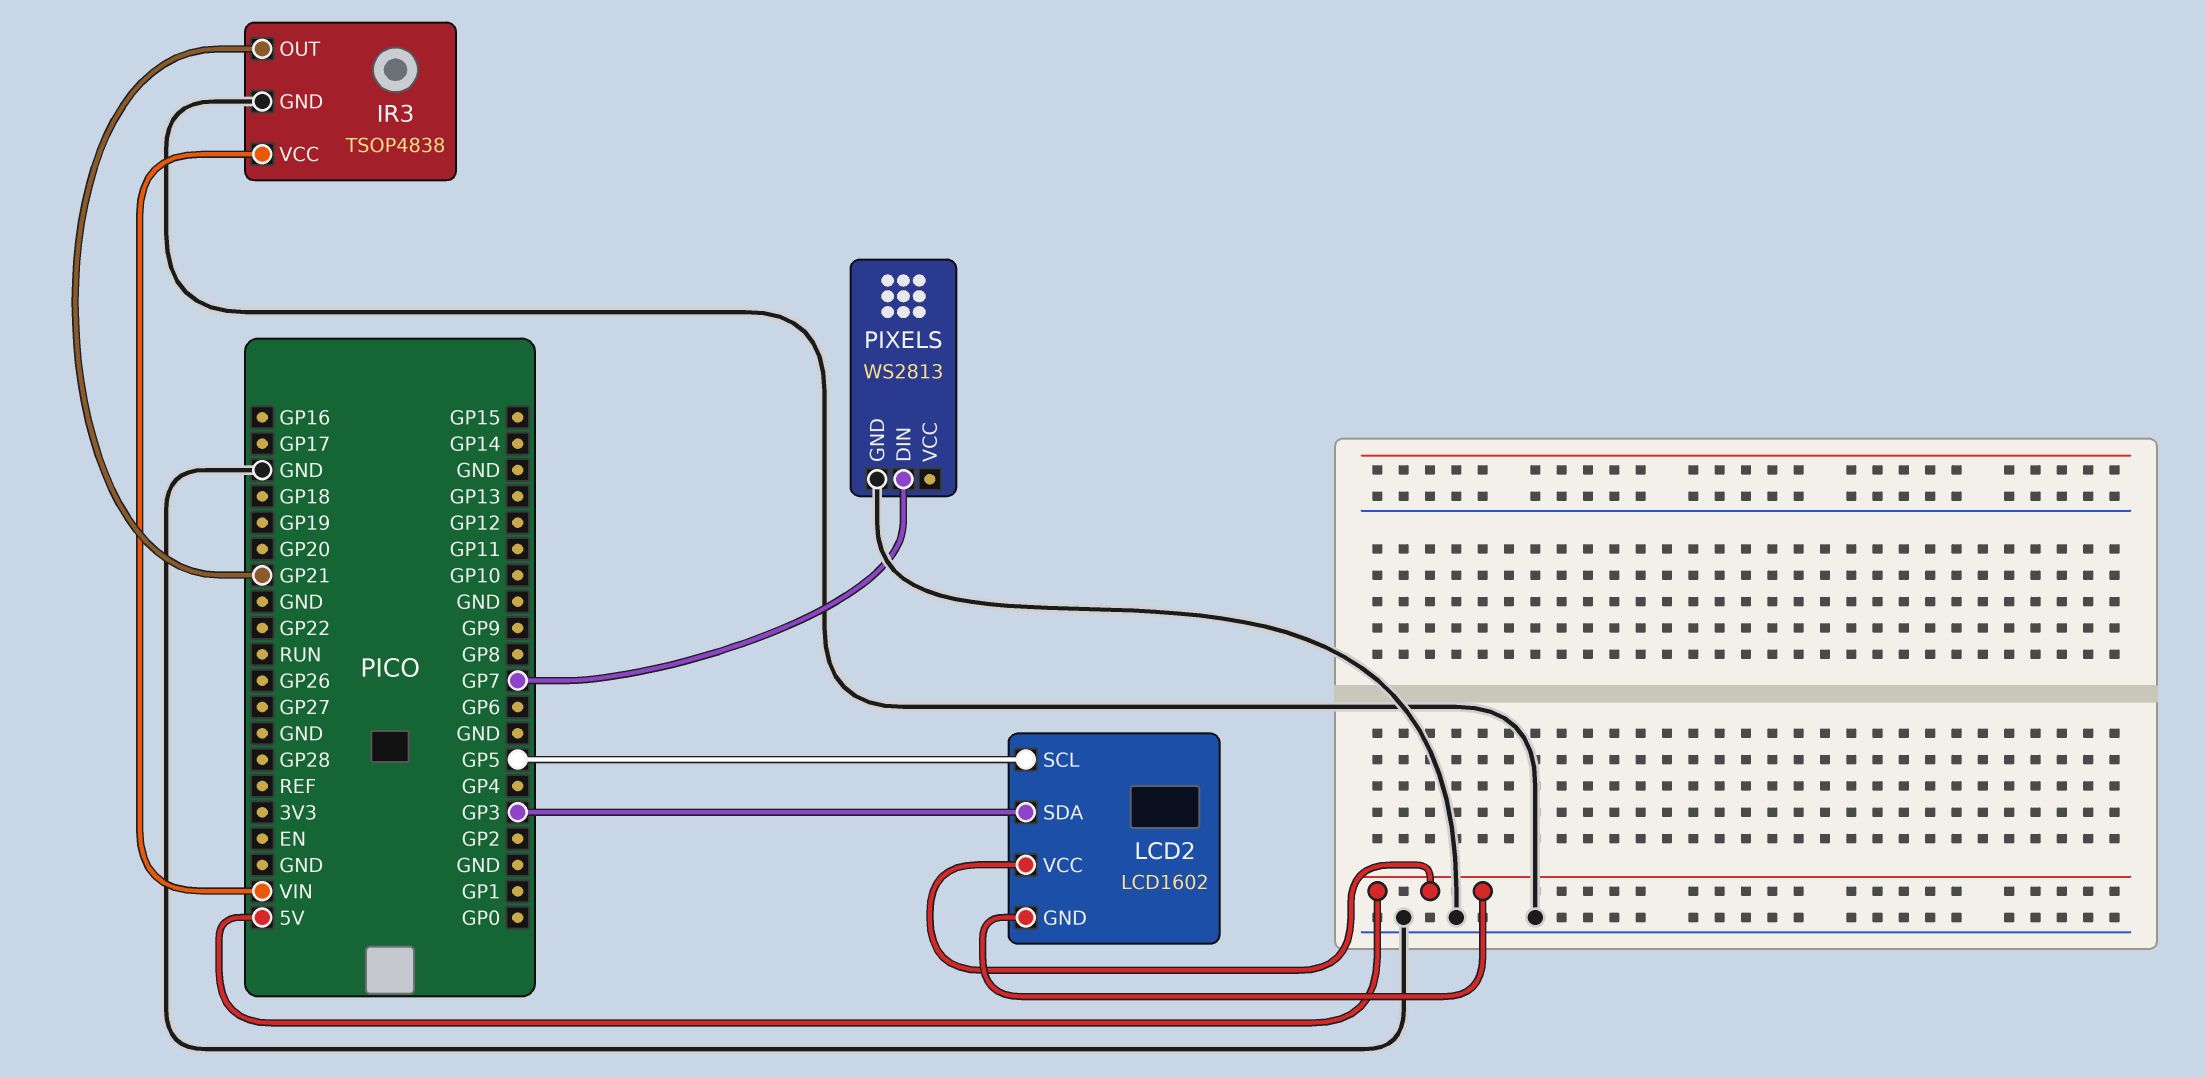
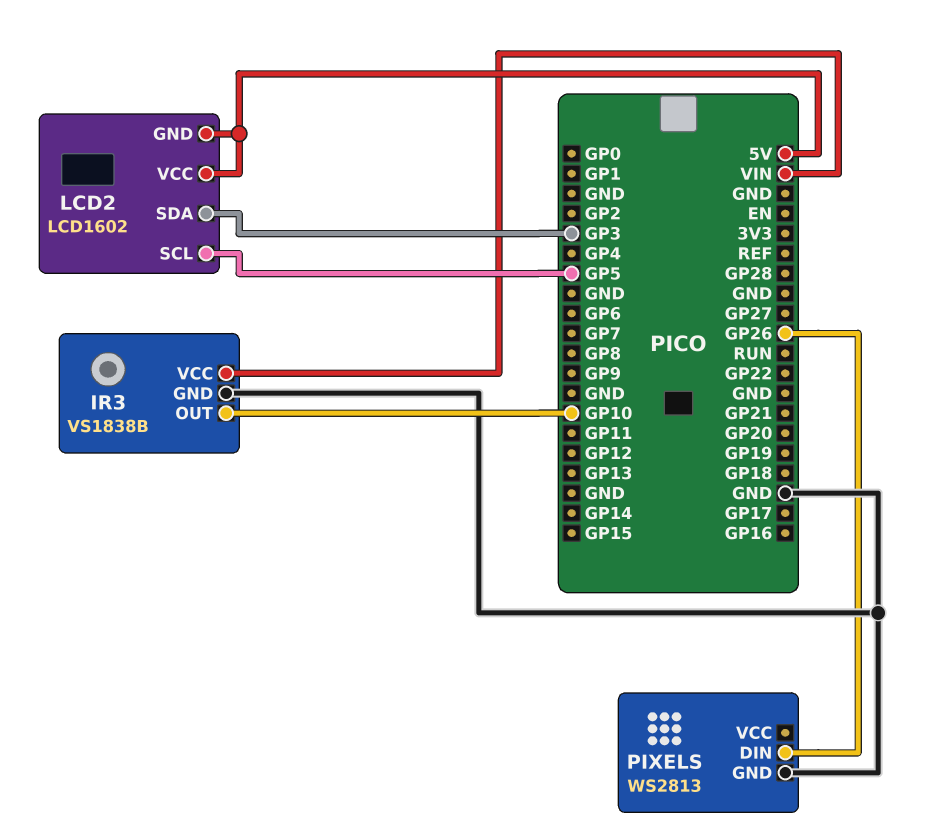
IR3: TSOP4838 -> VS1838B
IR3 pin OUT: GP21 -> GP10
PIXELS pin DIN: GP7 -> GP26

